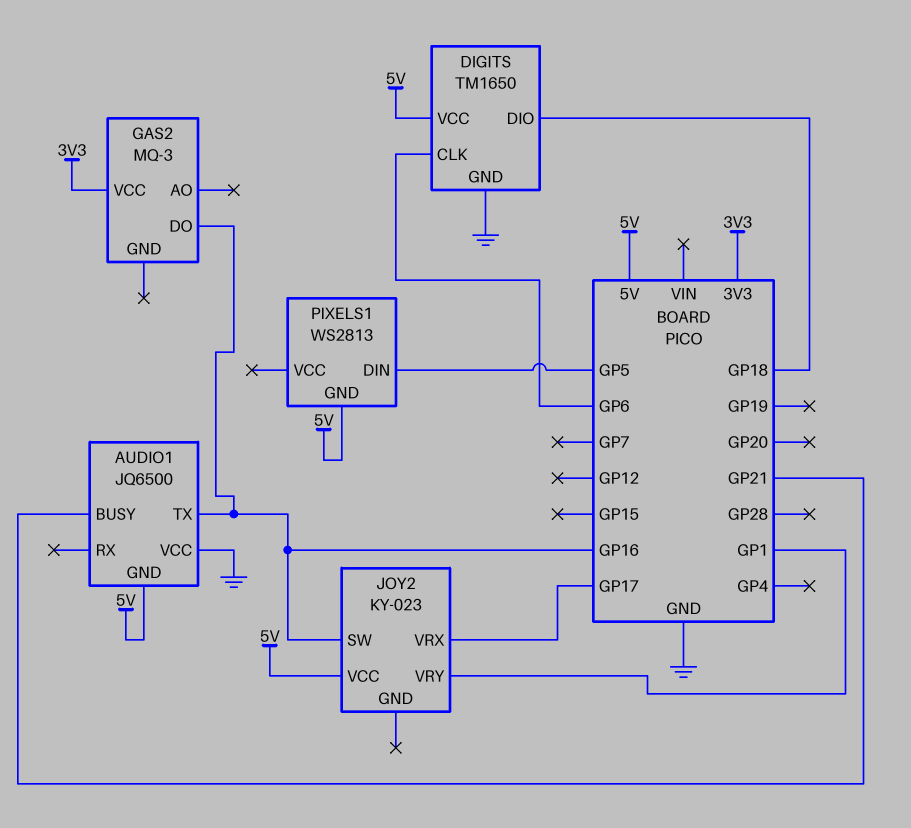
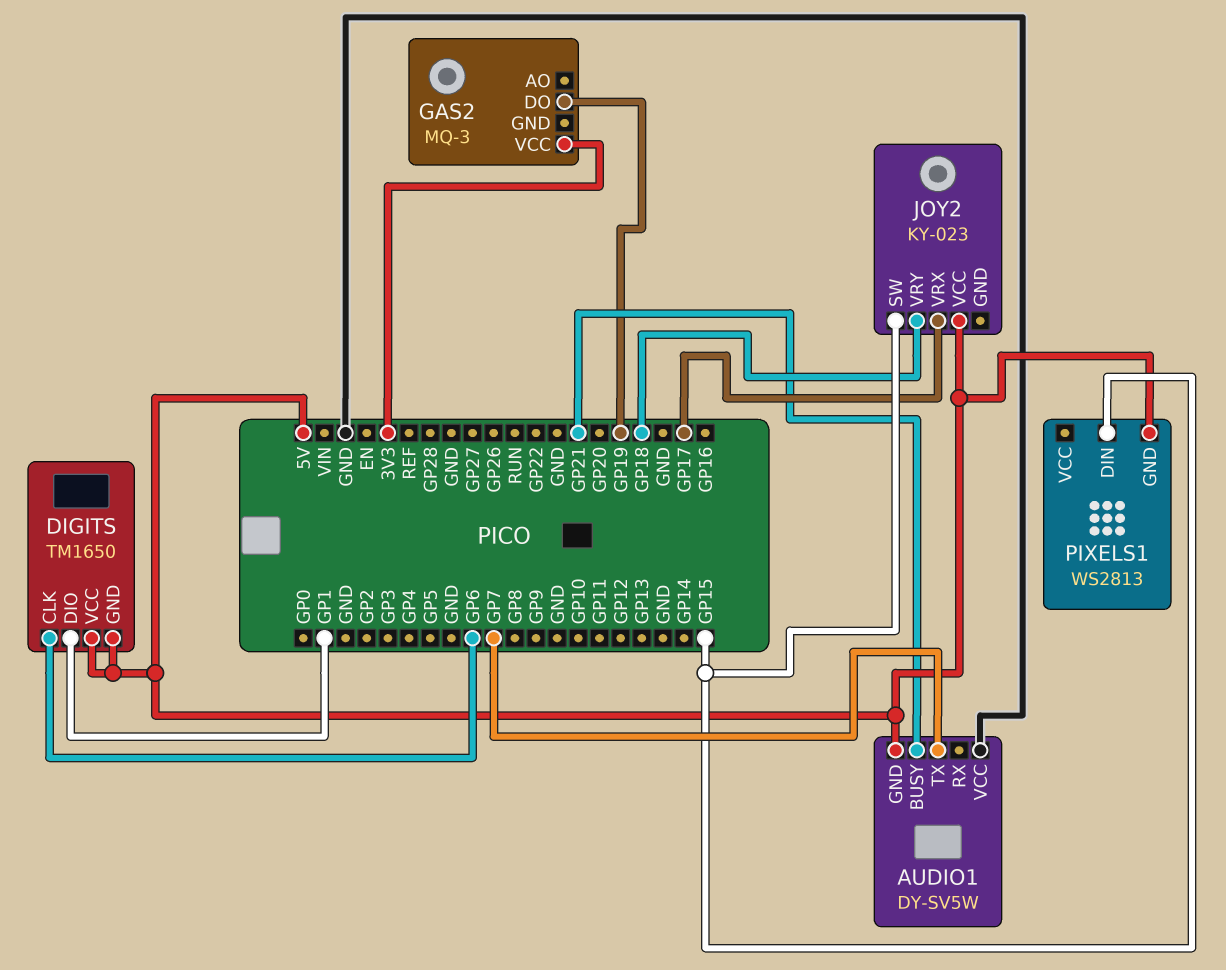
AUDIO1: JQ6500 -> DY-SV5W
AUDIO1 pin TX: GP16 -> GP7
DIGITS pin DIO: GP18 -> GP1
DIGITS pin GND: GND -> 5V
GAS2 pin DO: GP16 -> GP19
JOY2 pin SW: GP16 -> GP15
JOY2 pin VRY: GP1 -> GP18
PIXELS1 pin DIN: GP5 -> GP15

